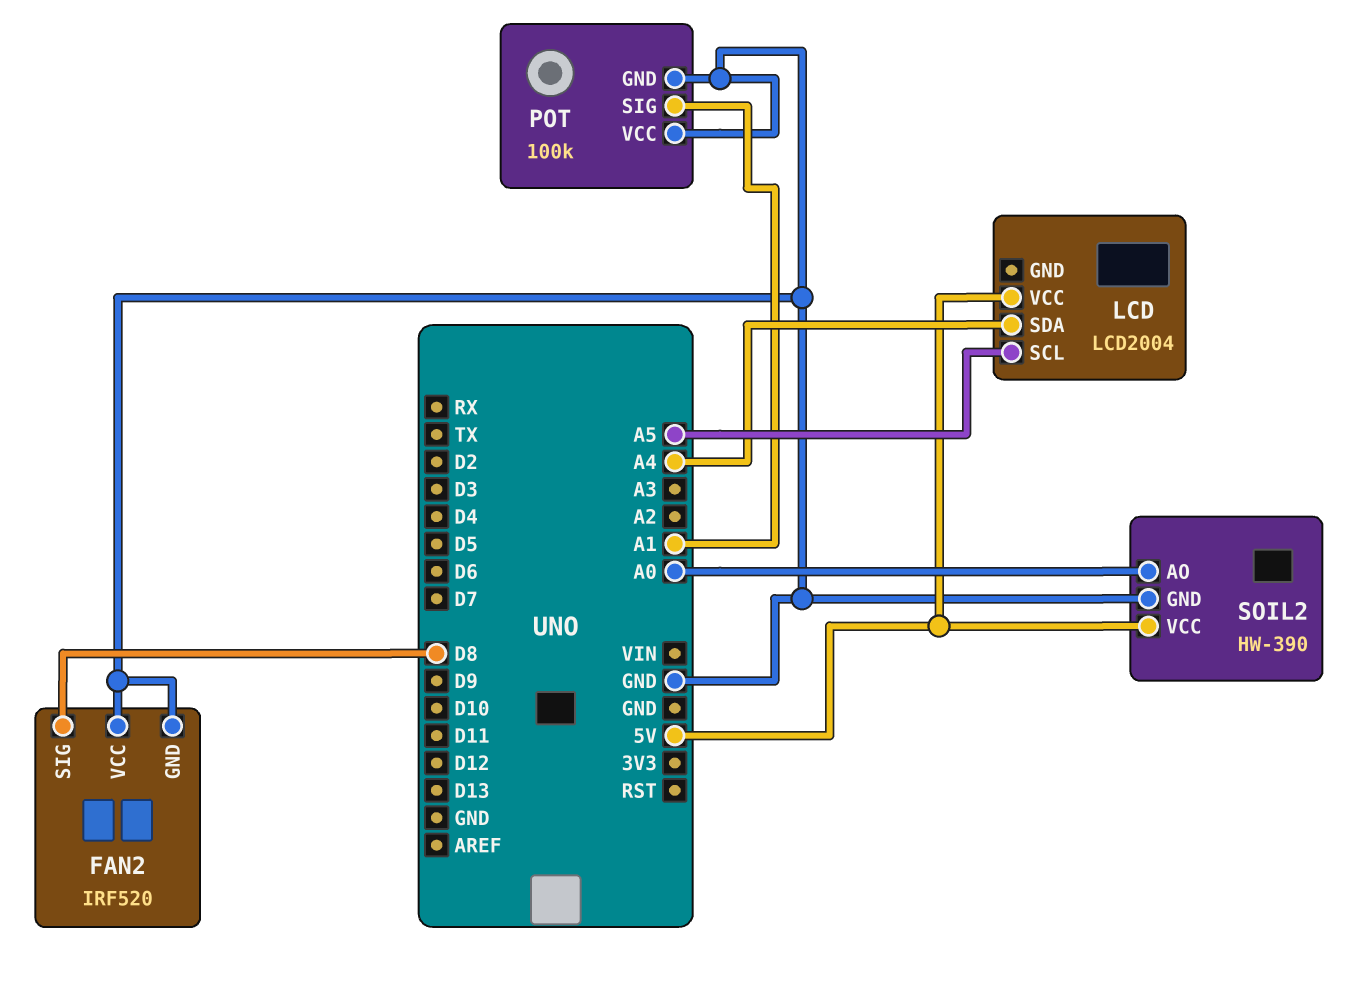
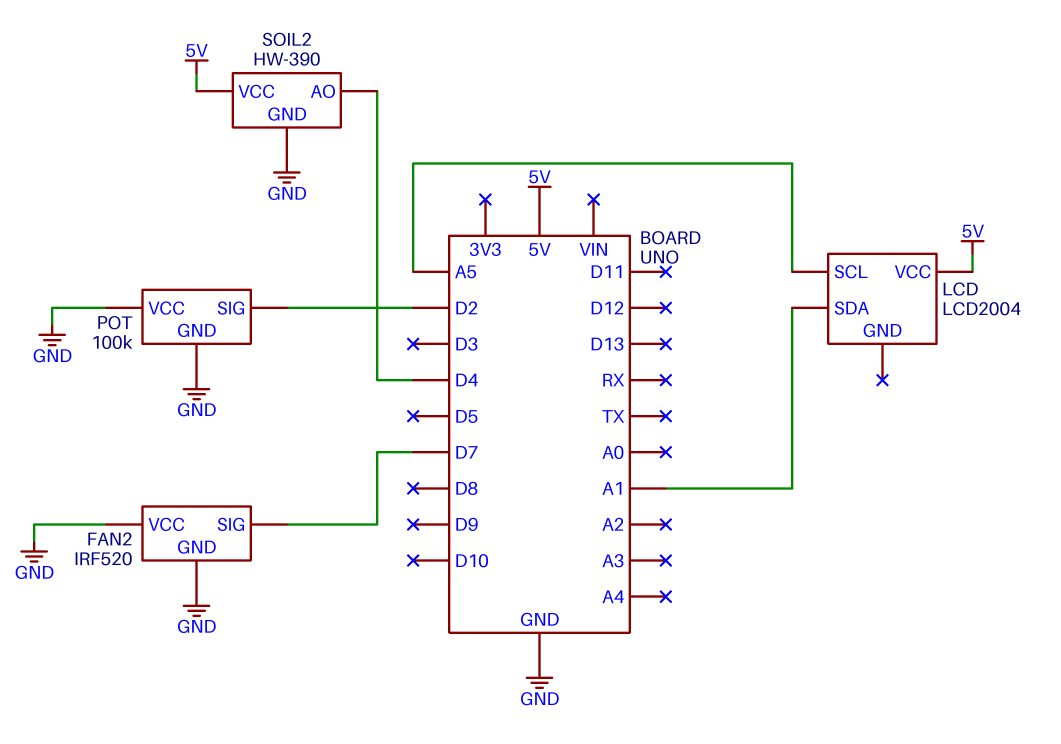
FAN2 pin SIG: D8 -> D7
LCD pin SDA: A4 -> A1
POT pin SIG: A1 -> D2
SOIL2 pin AO: A0 -> D4

